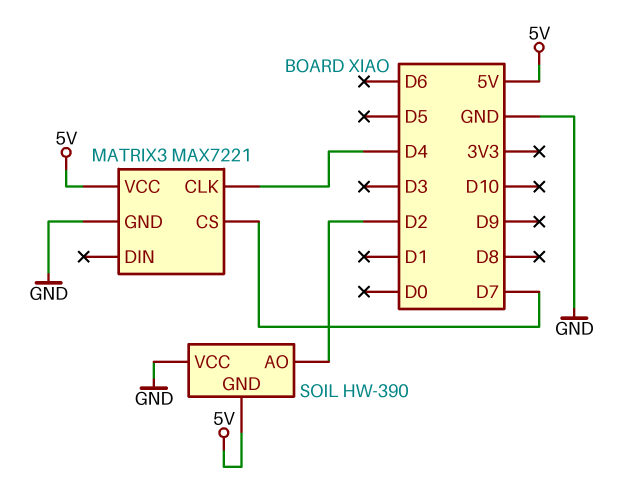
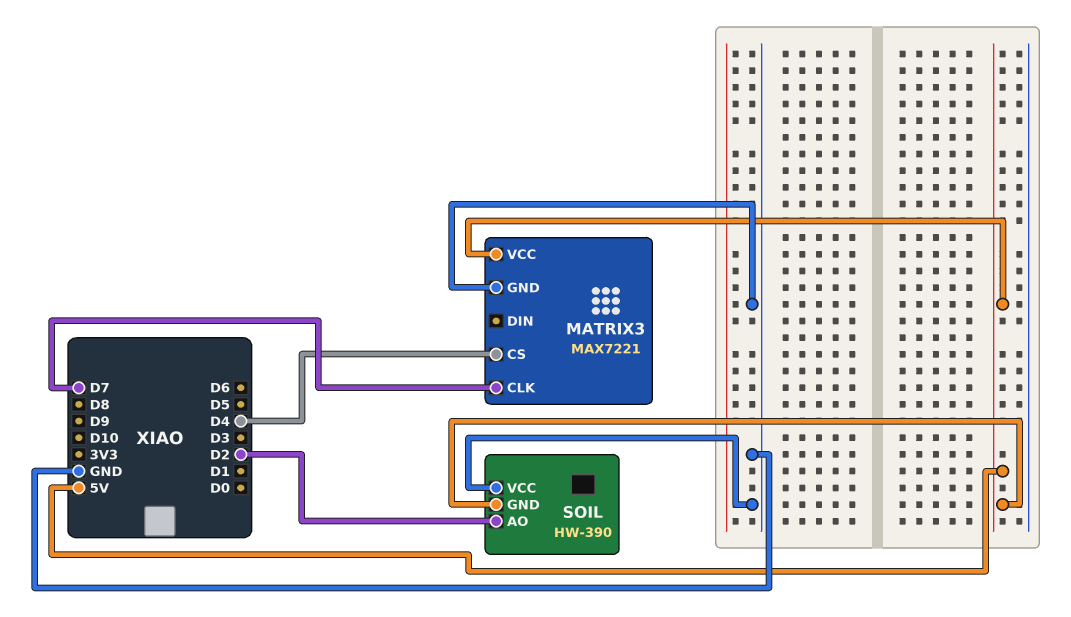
MATRIX3 pin CLK: D4 -> D7
MATRIX3 pin CS: D7 -> D4

